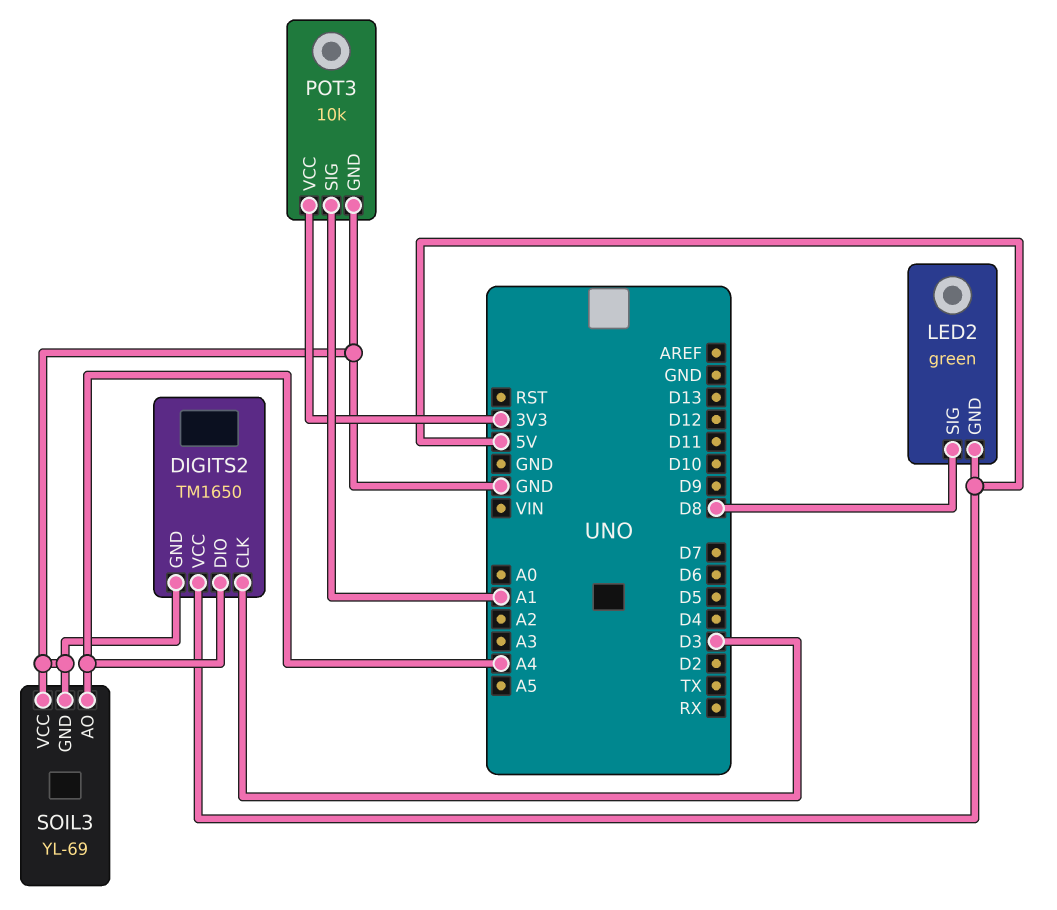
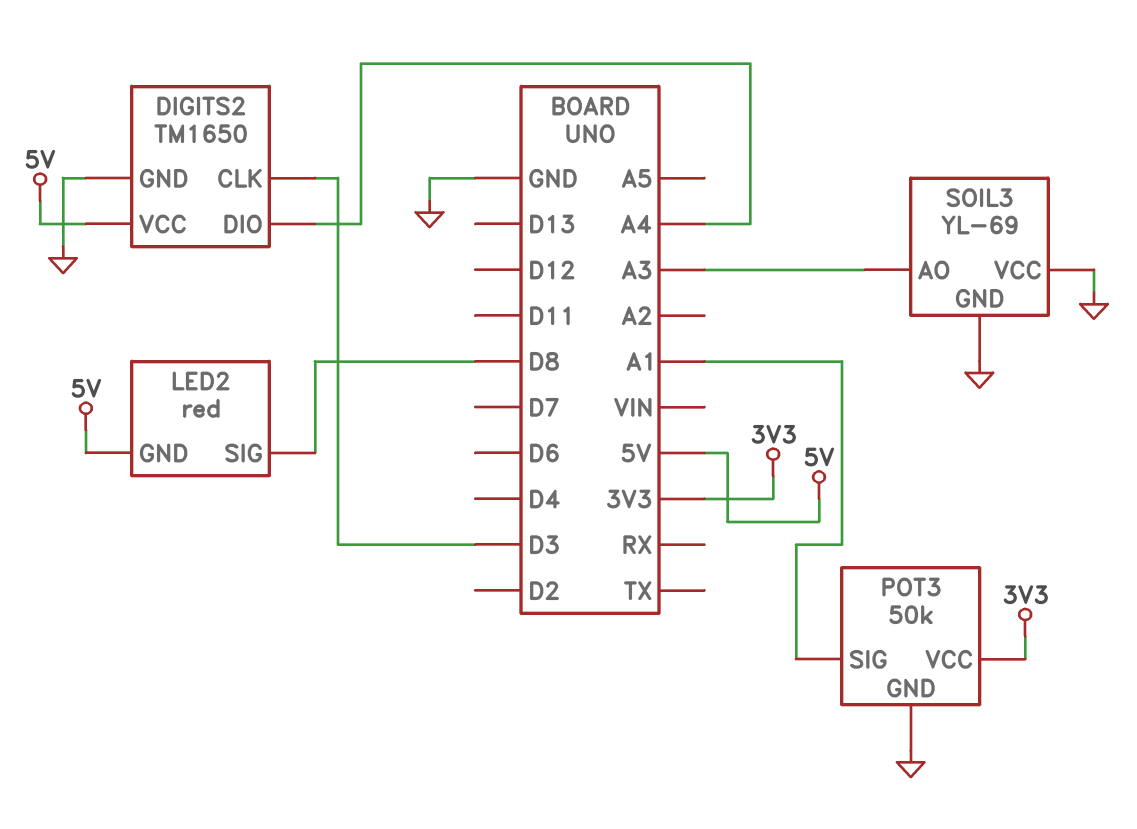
LED2: green -> red
POT3: 10k -> 50k
SOIL3 pin AO: A4 -> A3

